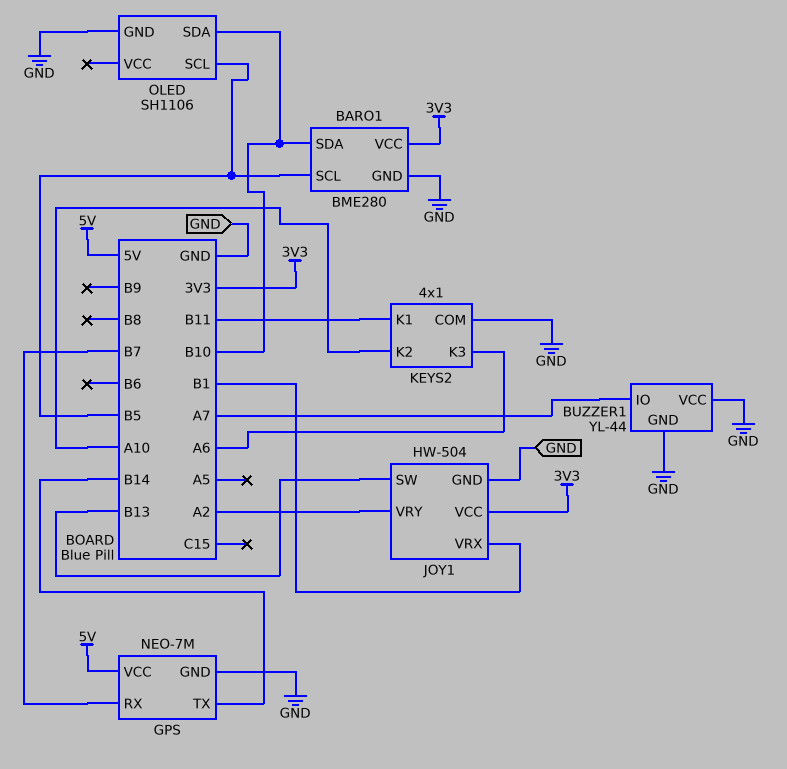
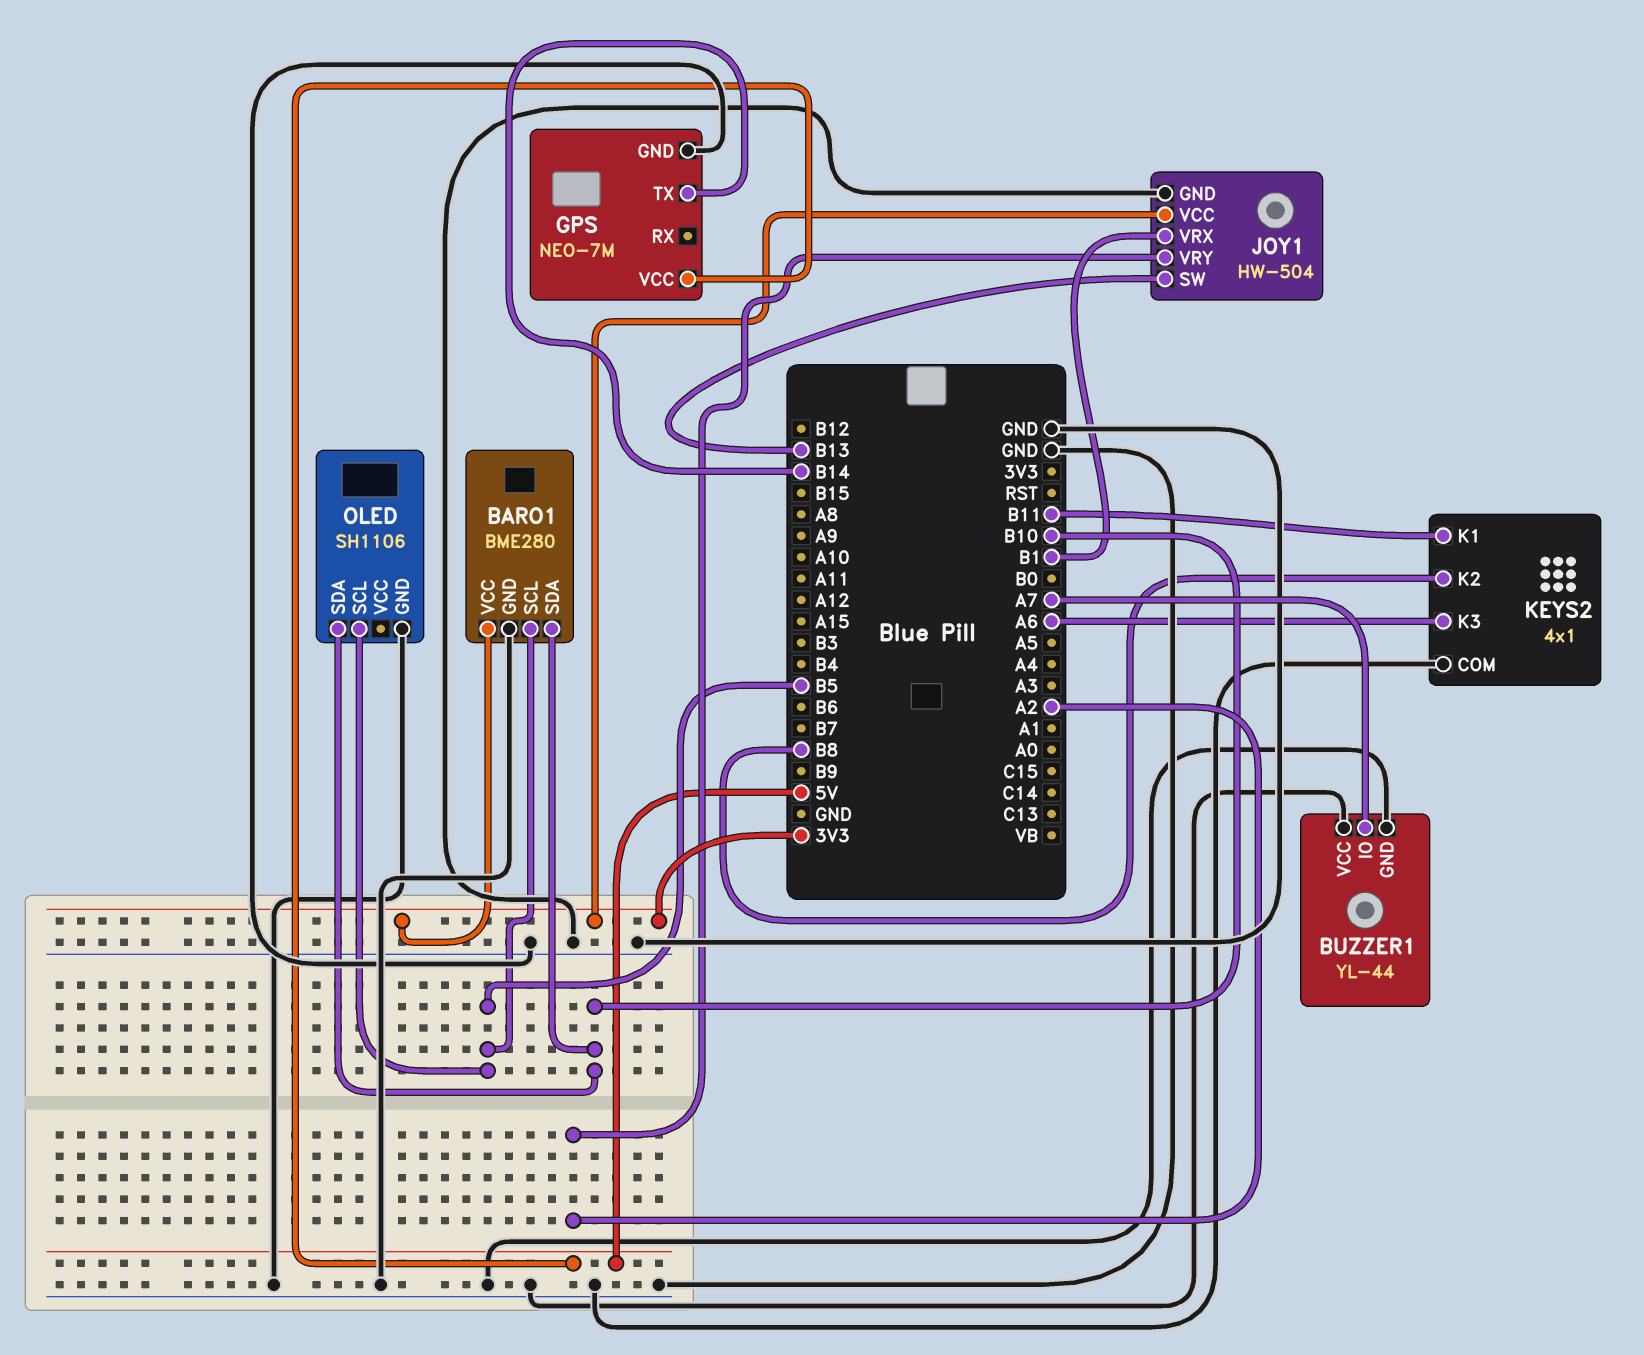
GPS pin RX: B7 -> none
KEYS2 pin K2: A10 -> B8

